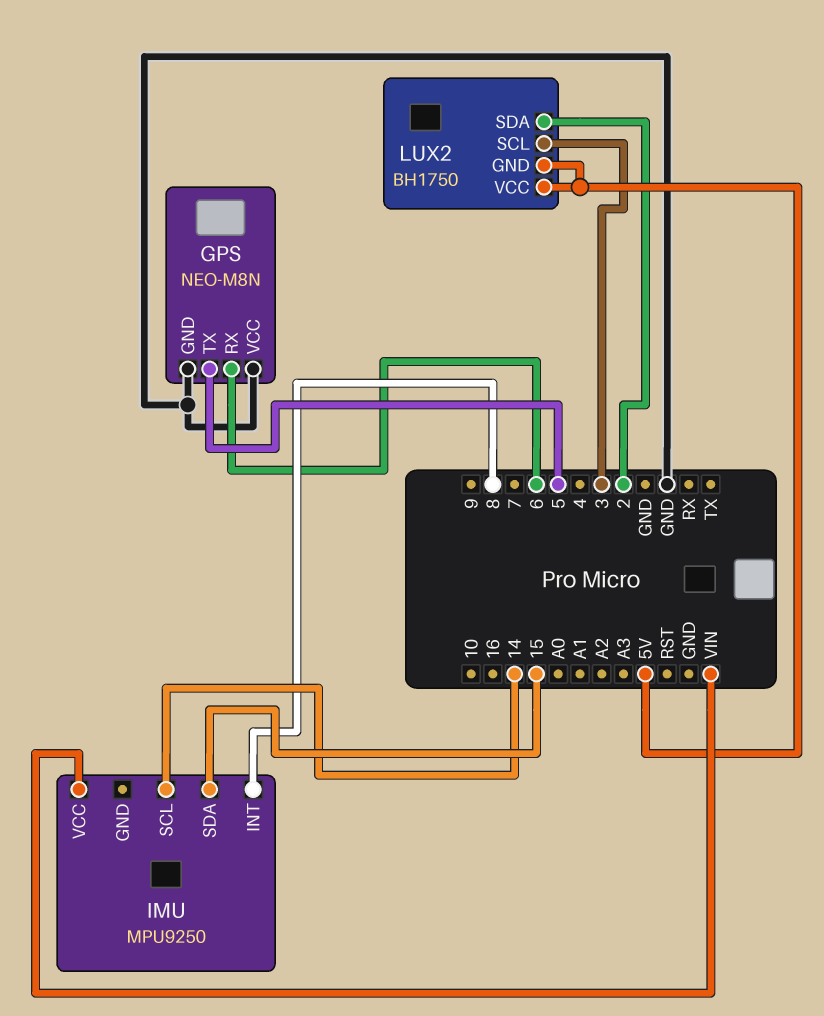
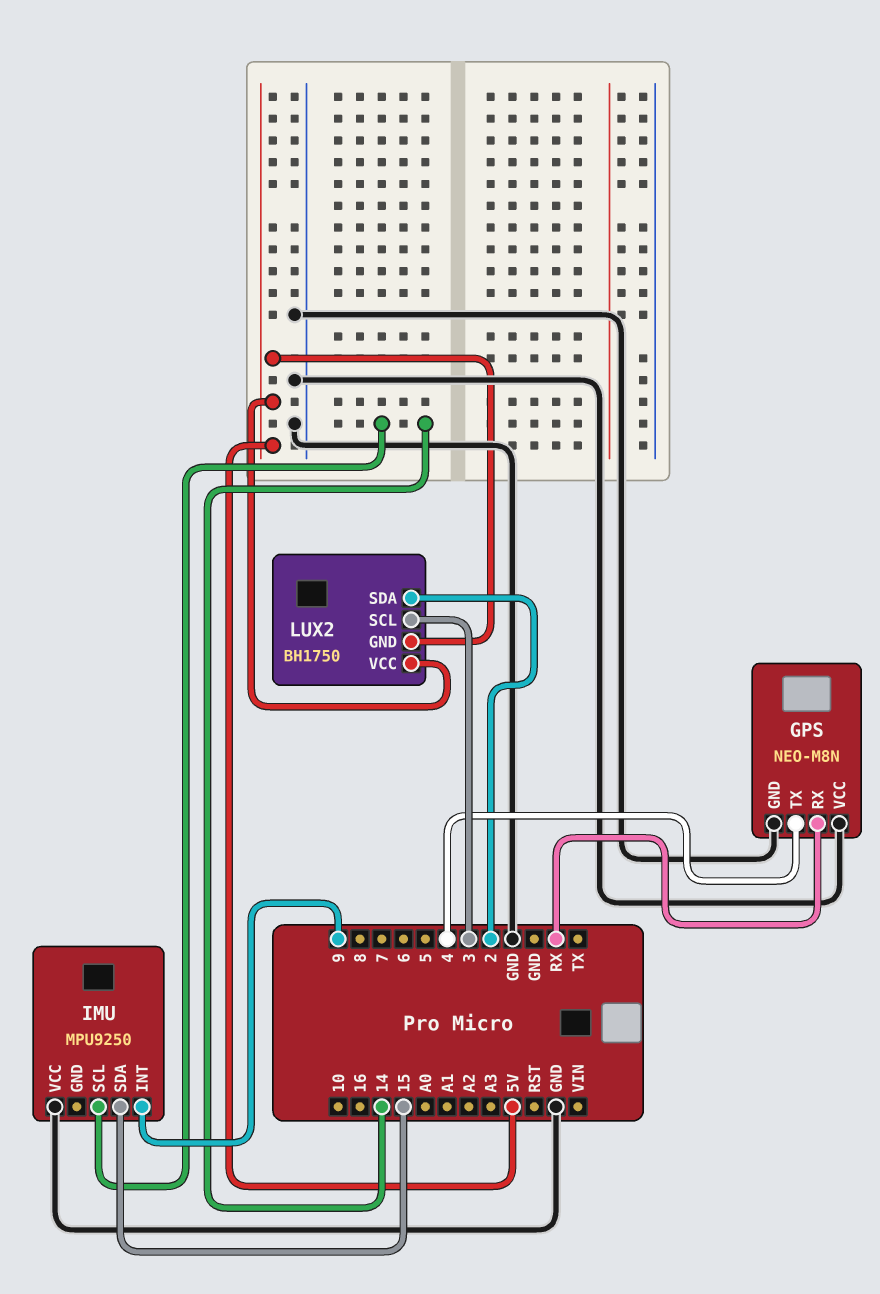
GPS pin RX: 6 -> RX
GPS pin TX: 5 -> 4
IMU pin INT: 8 -> 9
IMU pin VCC: VIN -> GND

